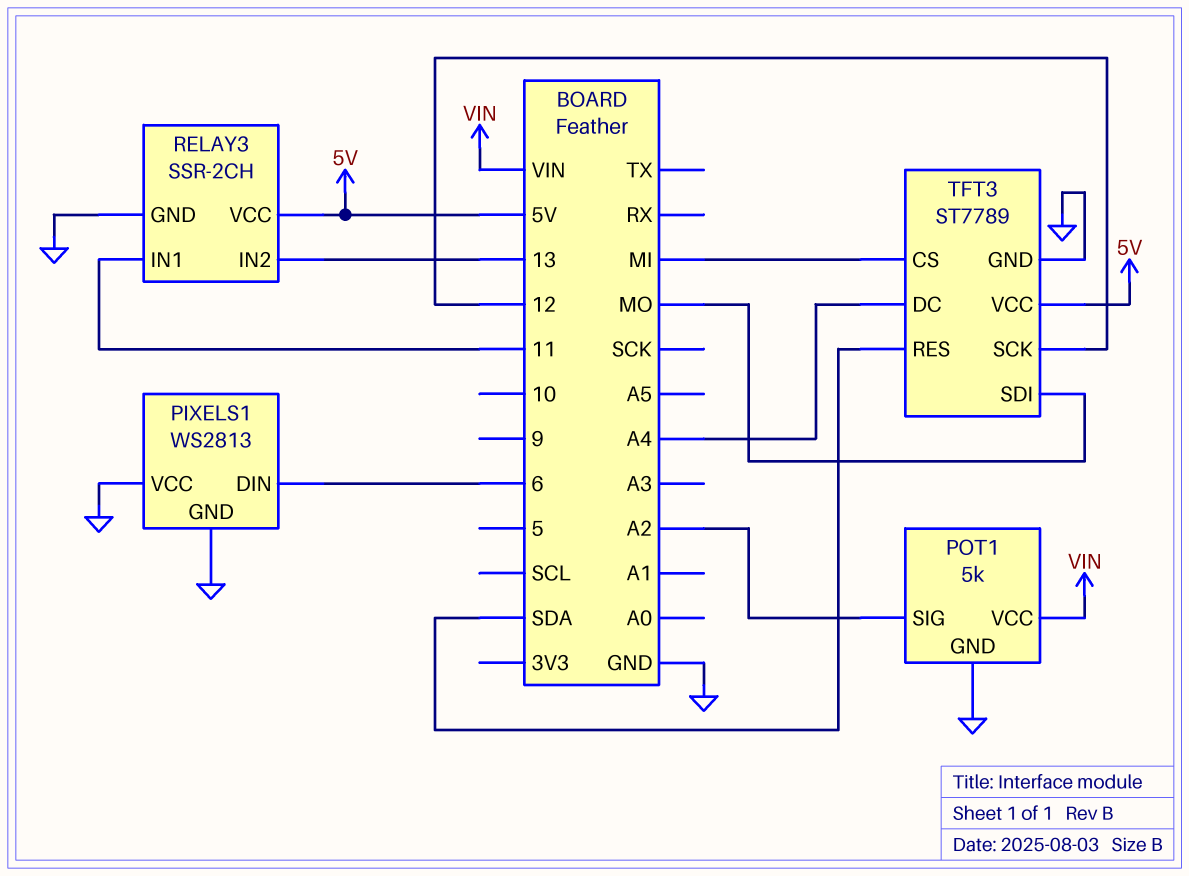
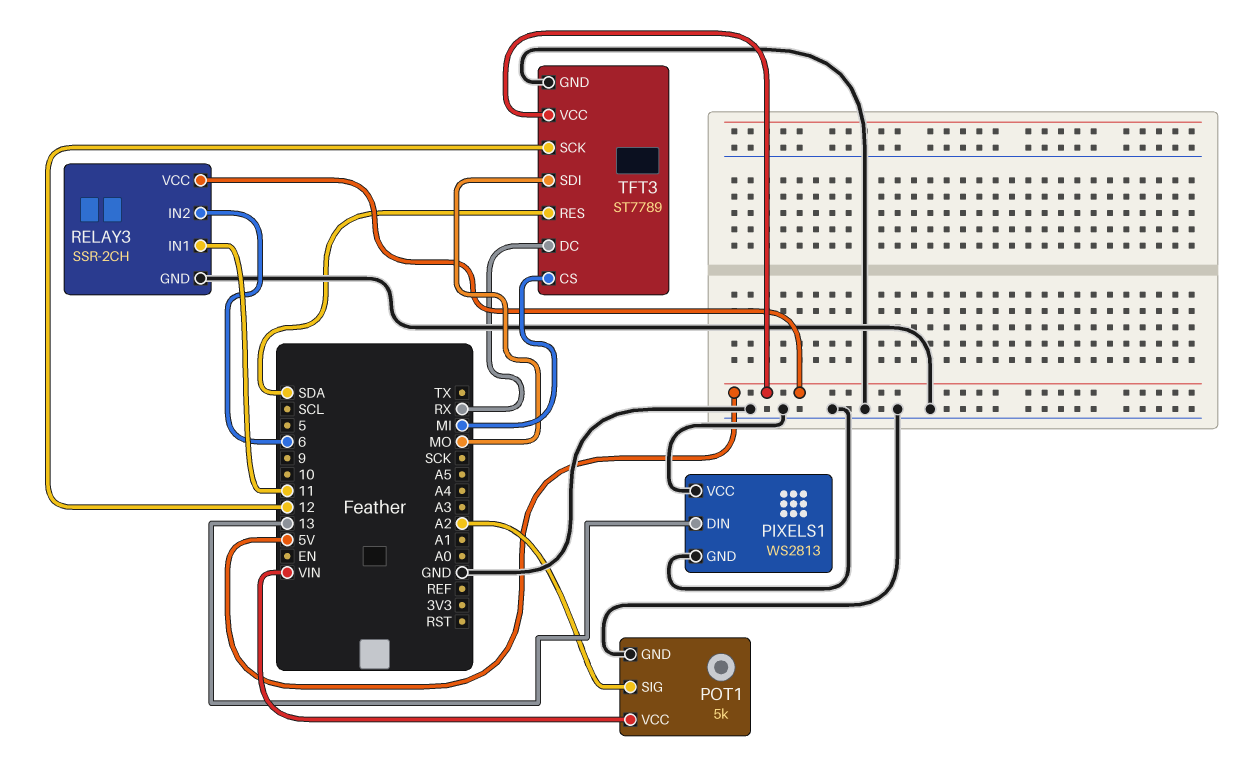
PIXELS1 pin DIN: 6 -> 13
RELAY3 pin IN2: 13 -> 6
TFT3 pin DC: A4 -> RX

